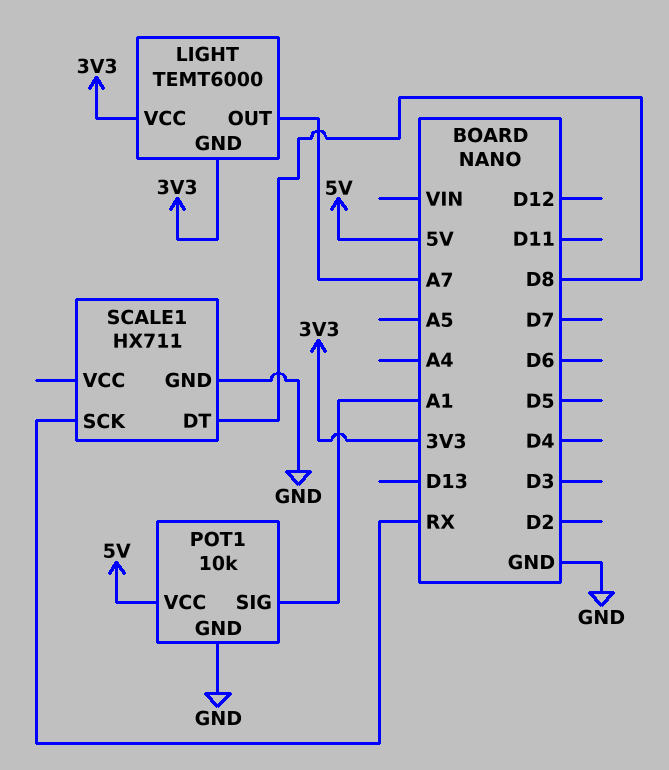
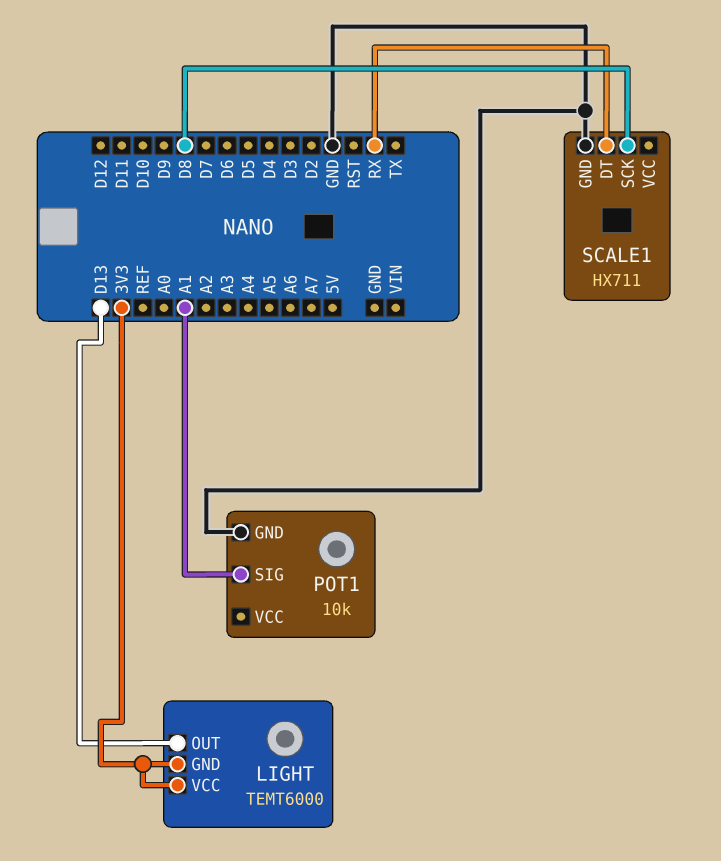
LIGHT pin OUT: A7 -> D13
POT1 pin VCC: 5V -> none
SCALE1 pin DT: D8 -> RX
SCALE1 pin SCK: RX -> D8

